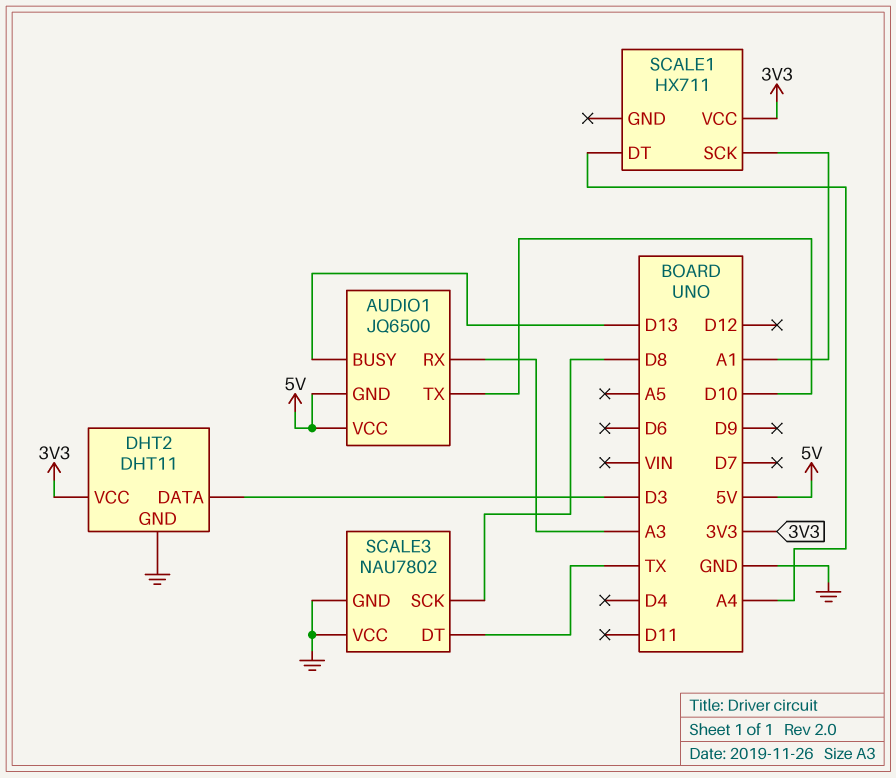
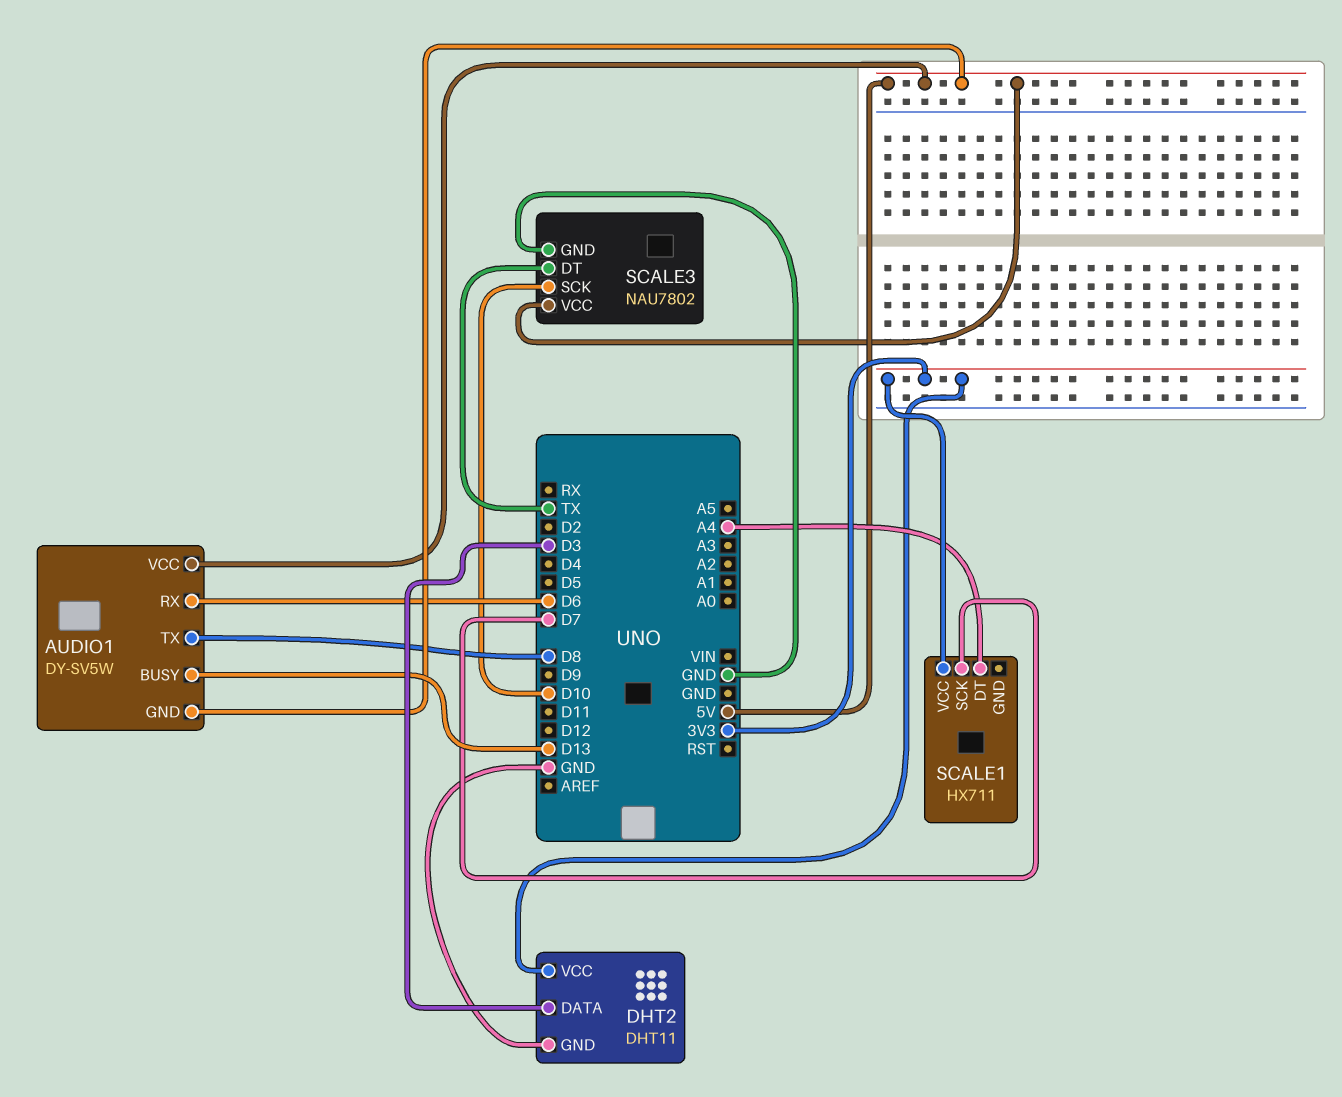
AUDIO1: JQ6500 -> DY-SV5W
AUDIO1 pin RX: A3 -> D6
AUDIO1 pin TX: D10 -> D8
SCALE1 pin SCK: A1 -> D7
SCALE3 pin SCK: D8 -> D10
SCALE3 pin VCC: GND -> 5V

